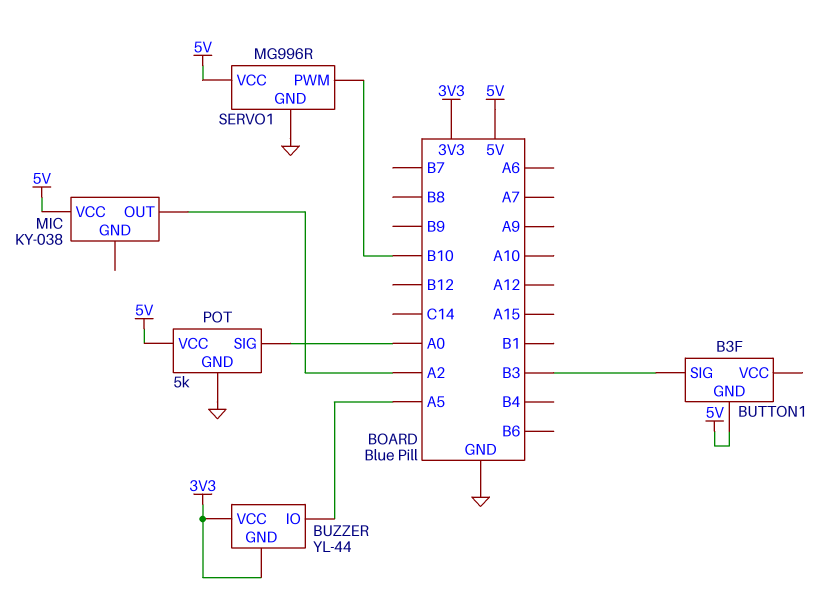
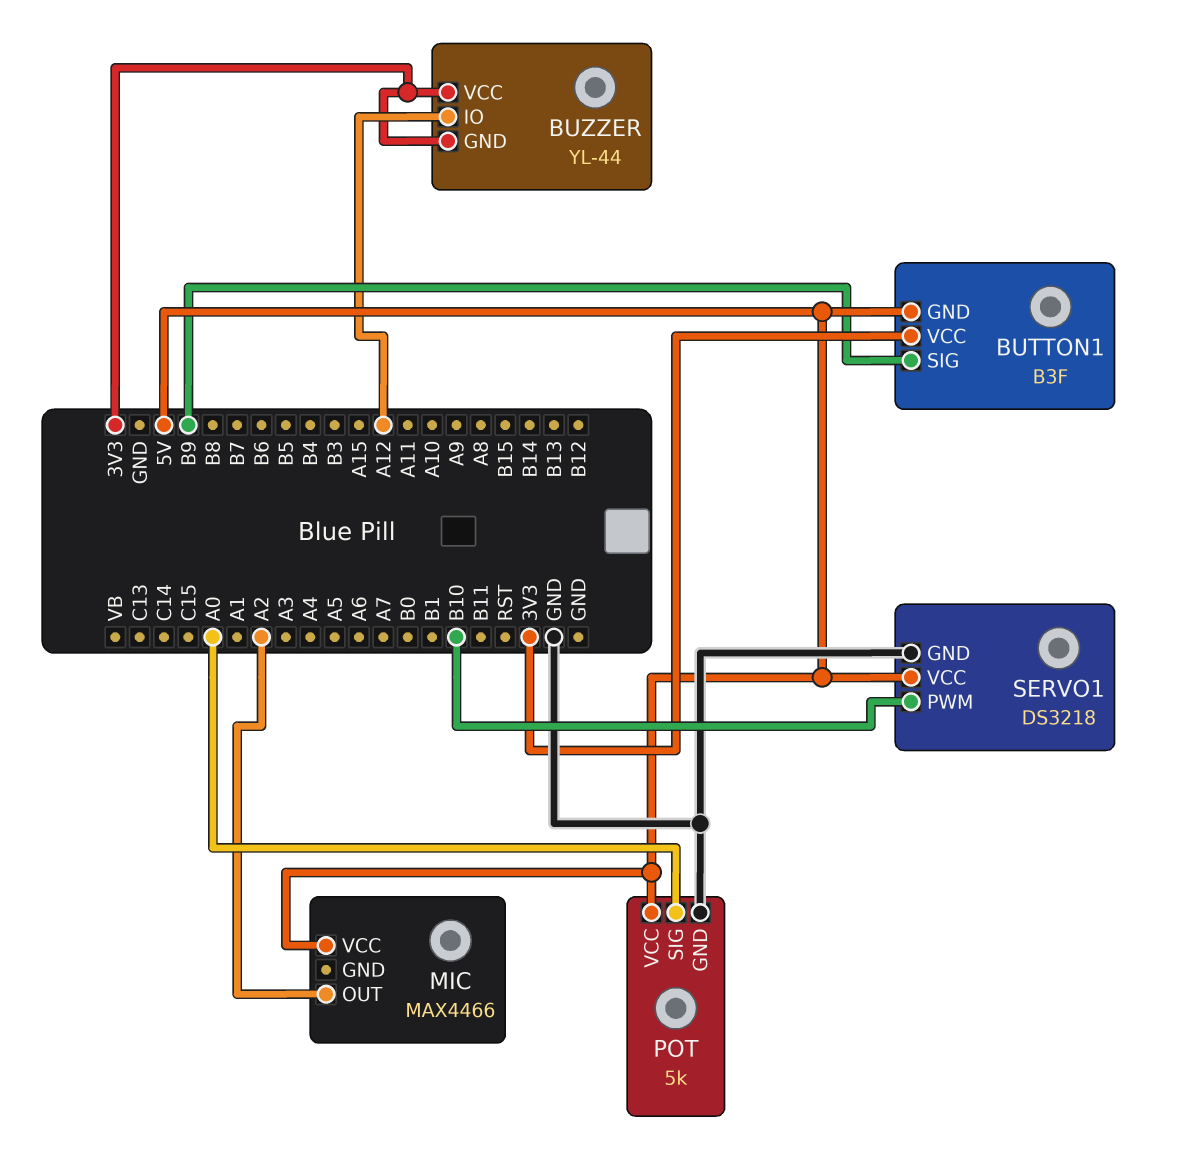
BUTTON1 pin SIG: B3 -> B9
BUTTON1 pin VCC: none -> 3V3
BUZZER pin IO: A5 -> A12
MIC: KY-038 -> MAX4466
SERVO1: MG996R -> DS3218

